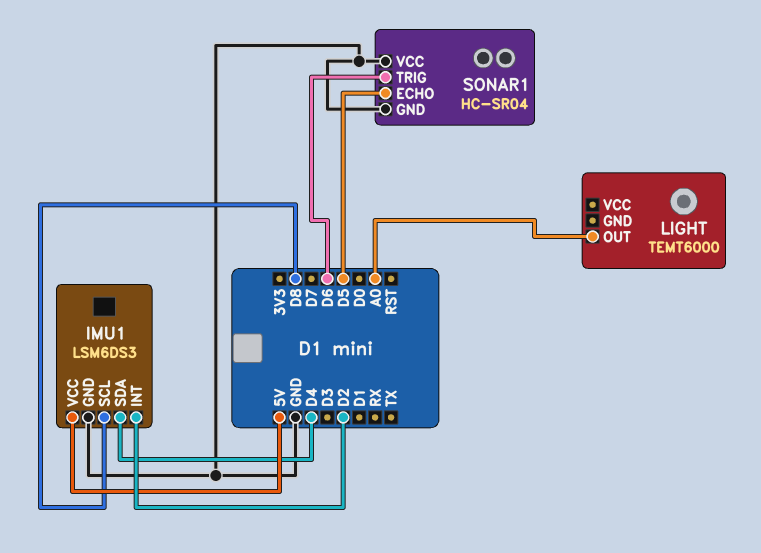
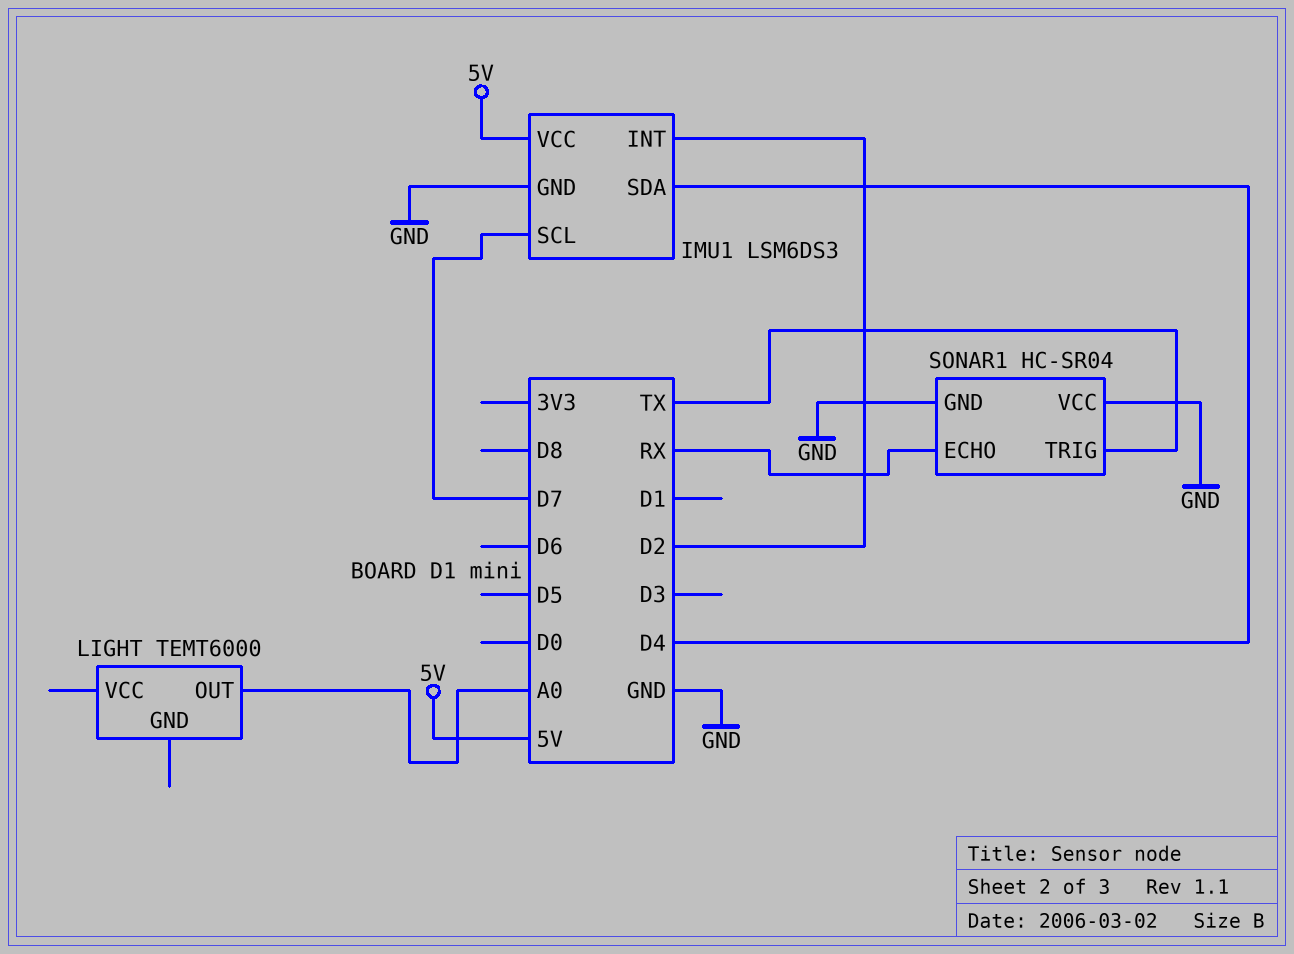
IMU1 pin SCL: D8 -> D7
SONAR1 pin ECHO: D5 -> RX
SONAR1 pin TRIG: D6 -> TX

